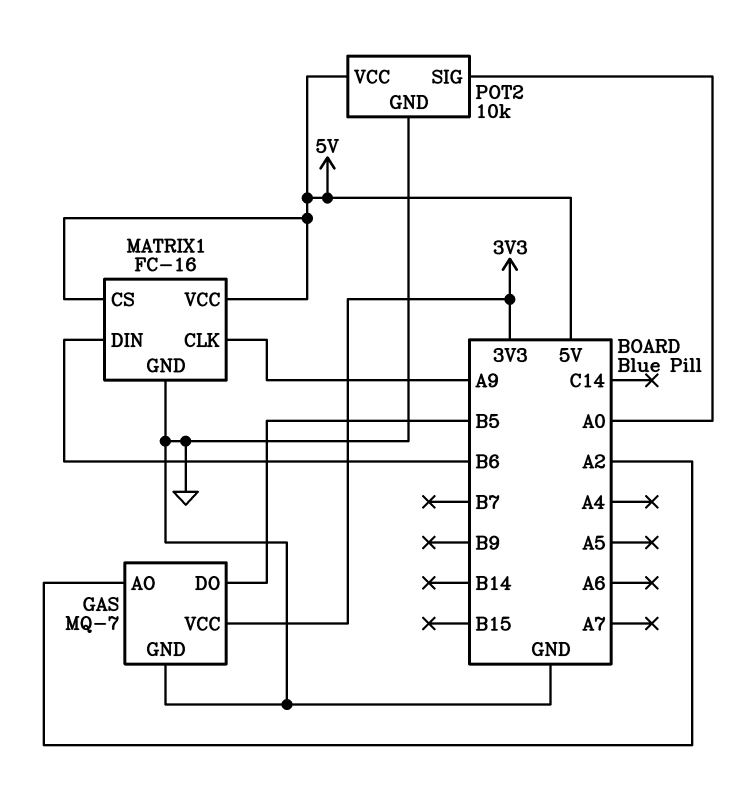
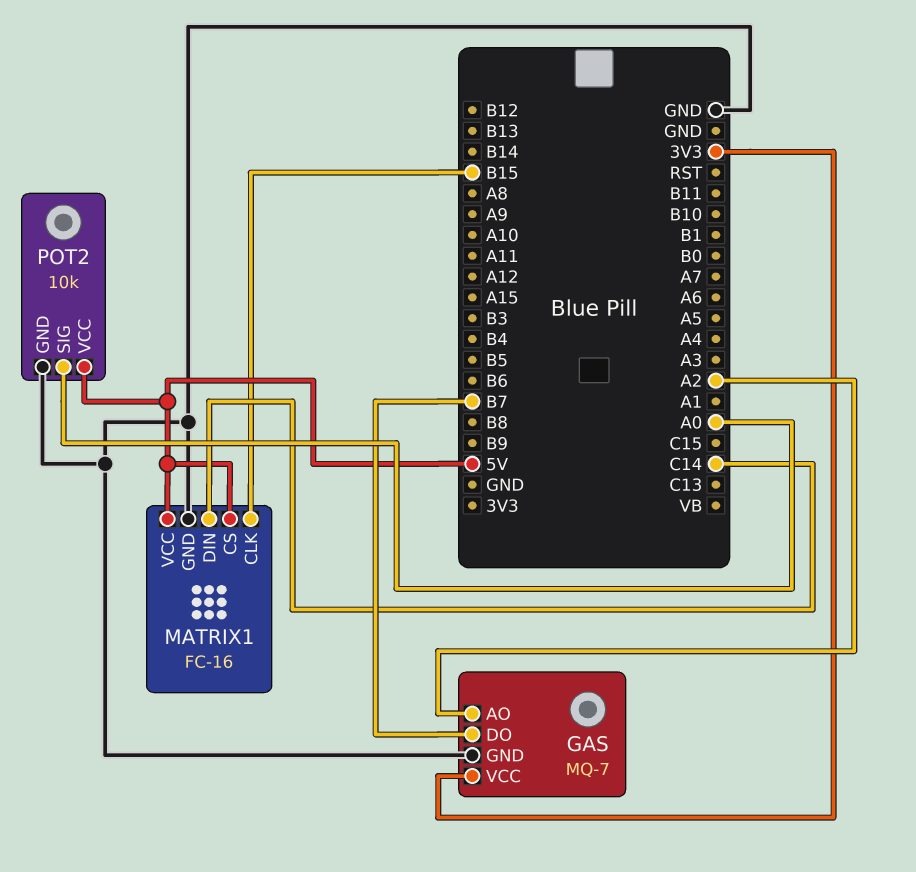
GAS pin DO: B5 -> B7
MATRIX1 pin CLK: A9 -> B15
MATRIX1 pin DIN: B6 -> C14

